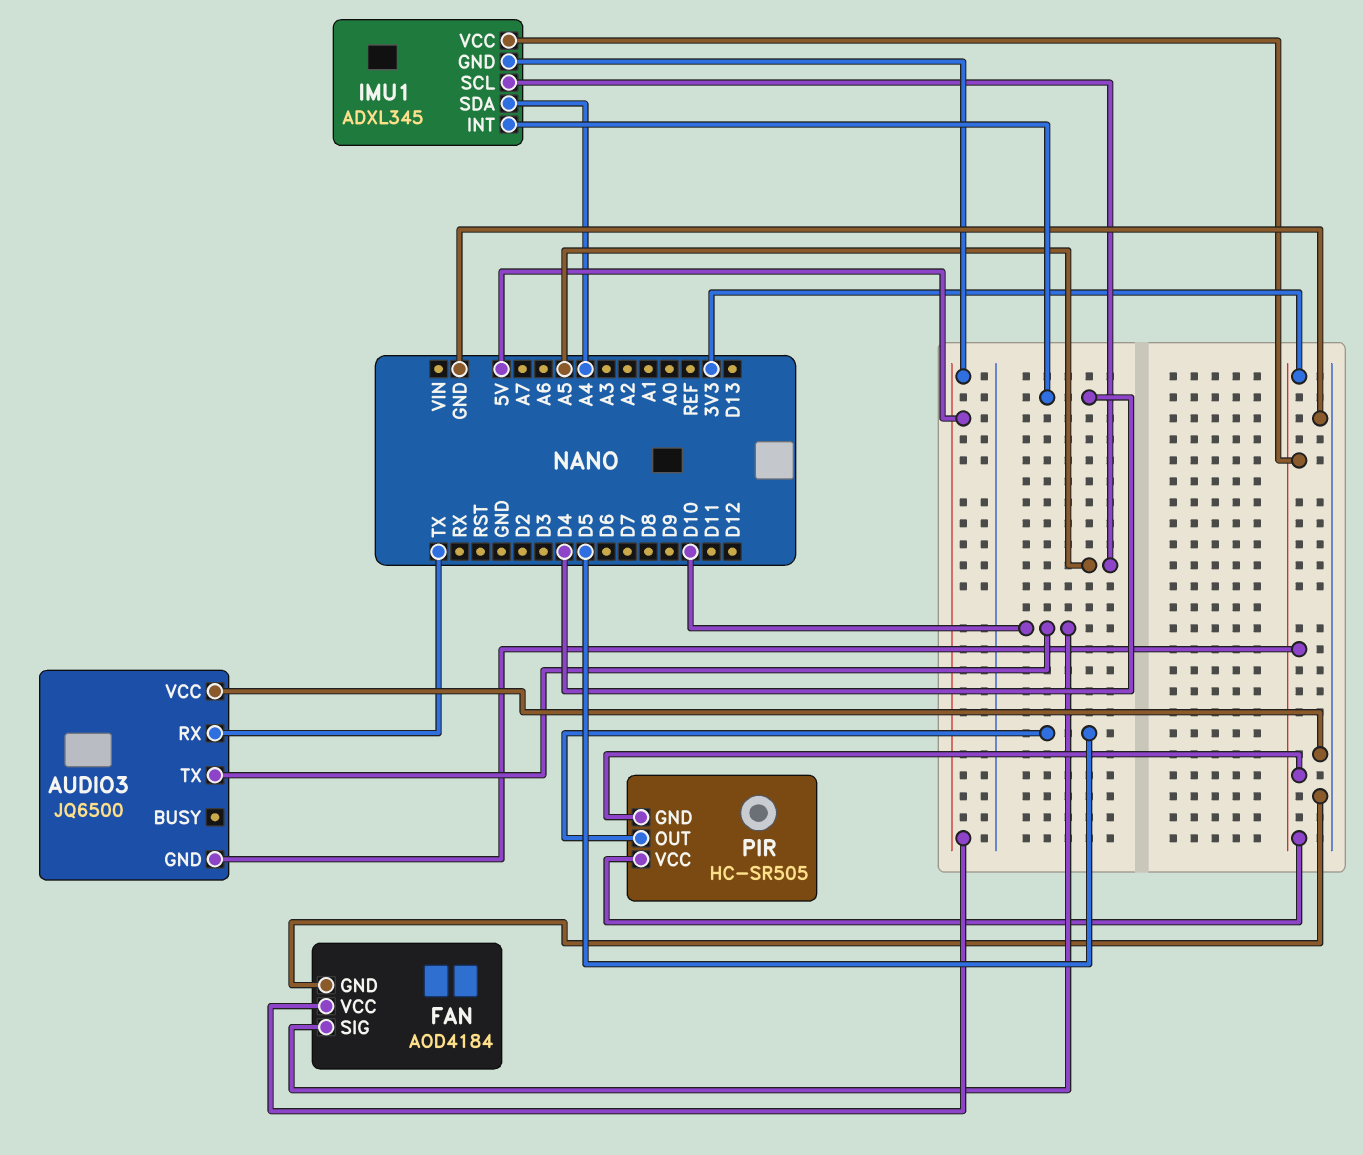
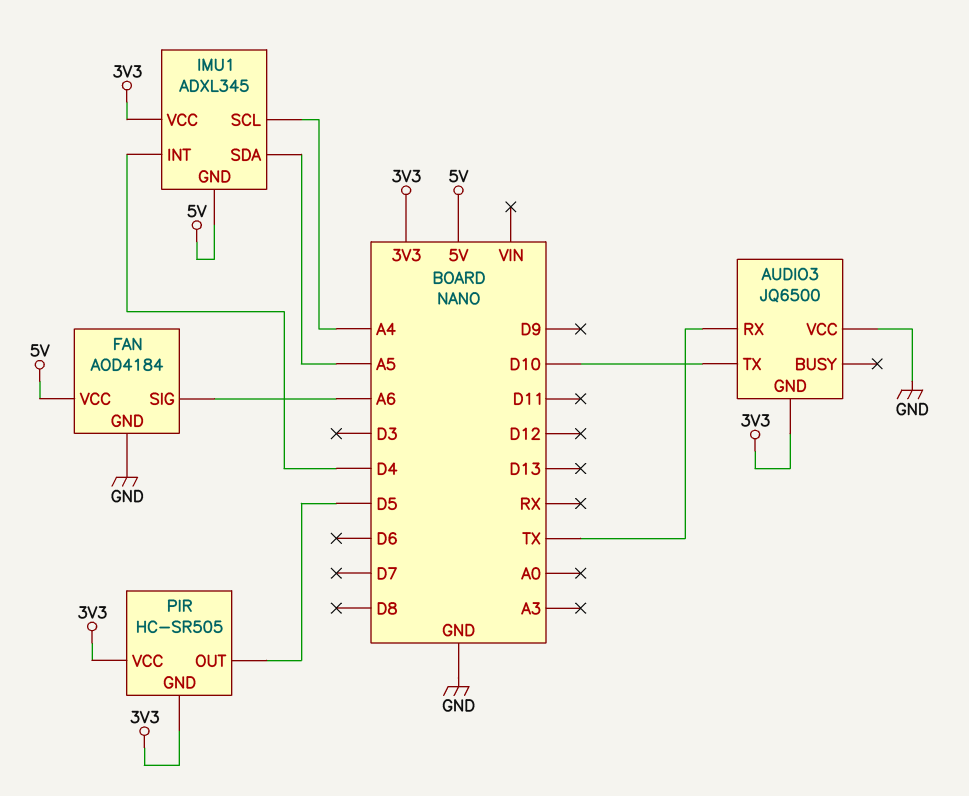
FAN pin SIG: D10 -> A6
IMU1 pin SCL: A5 -> A4
IMU1 pin SDA: A4 -> A5

